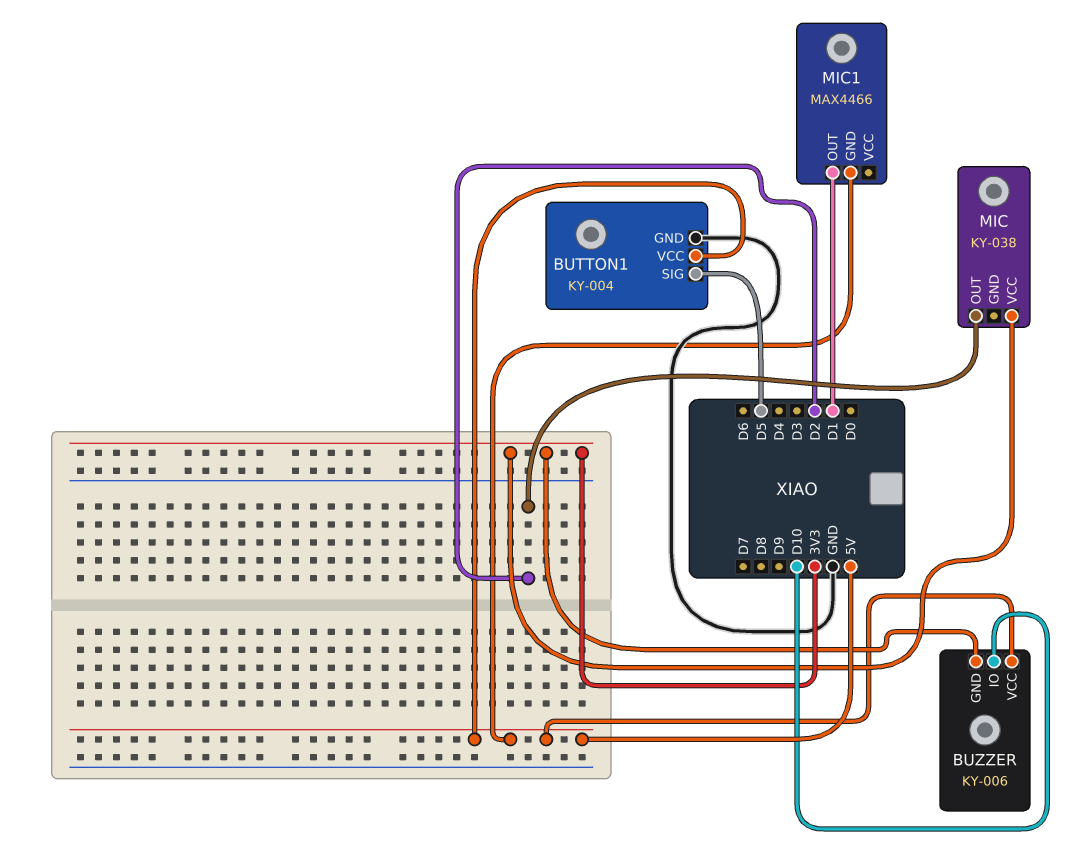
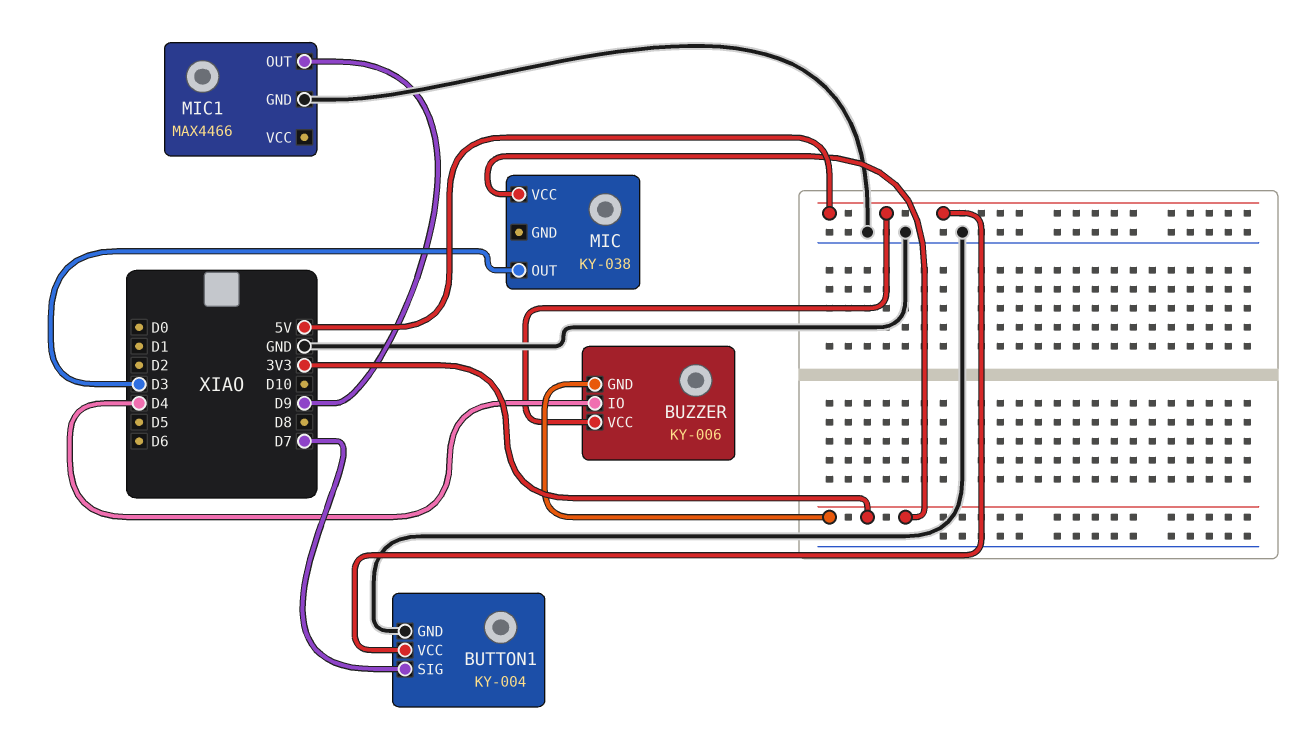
BUTTON1 pin SIG: D5 -> D7
BUZZER pin IO: D10 -> D4
MIC pin OUT: D2 -> D3
MIC1 pin GND: 5V -> GND
MIC1 pin OUT: D1 -> D9

